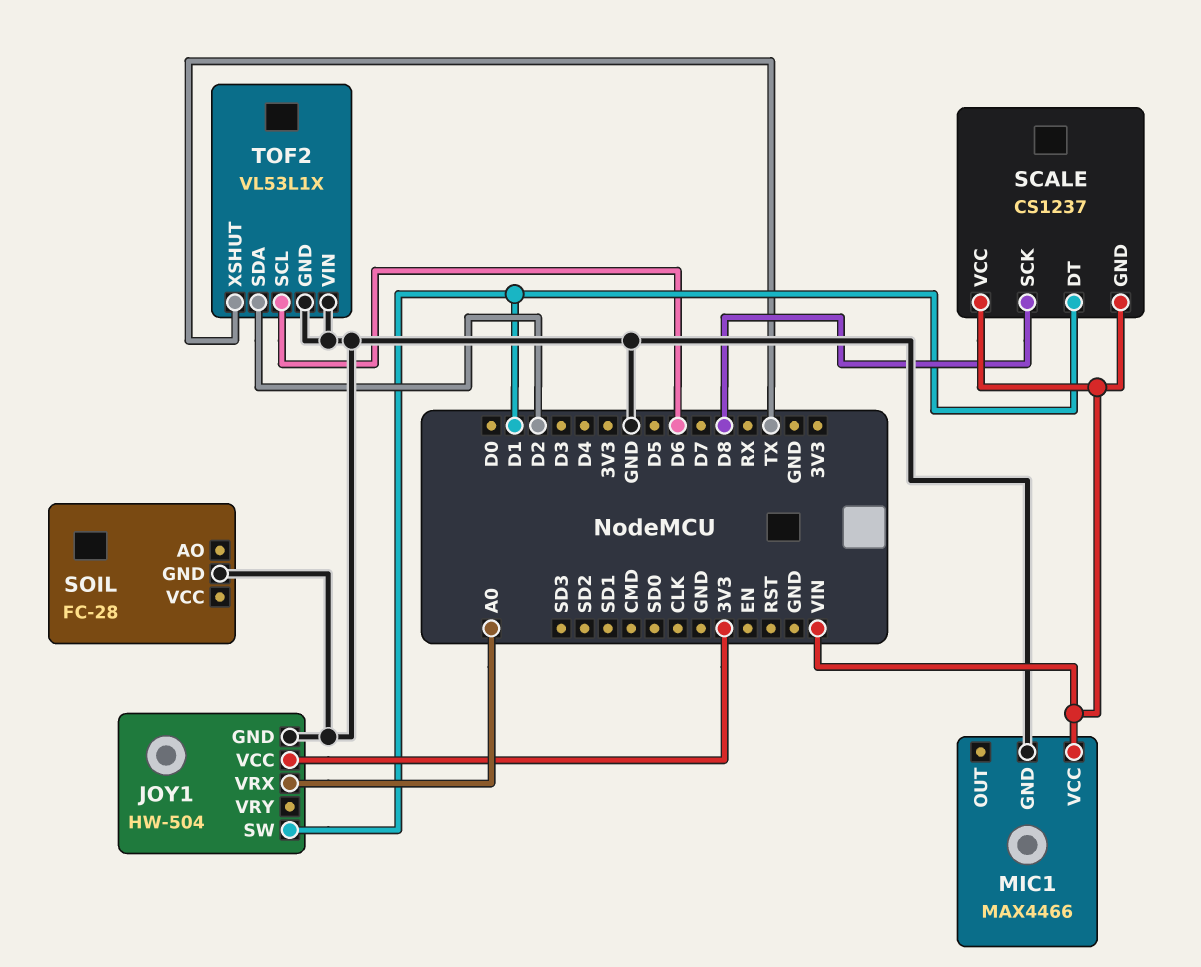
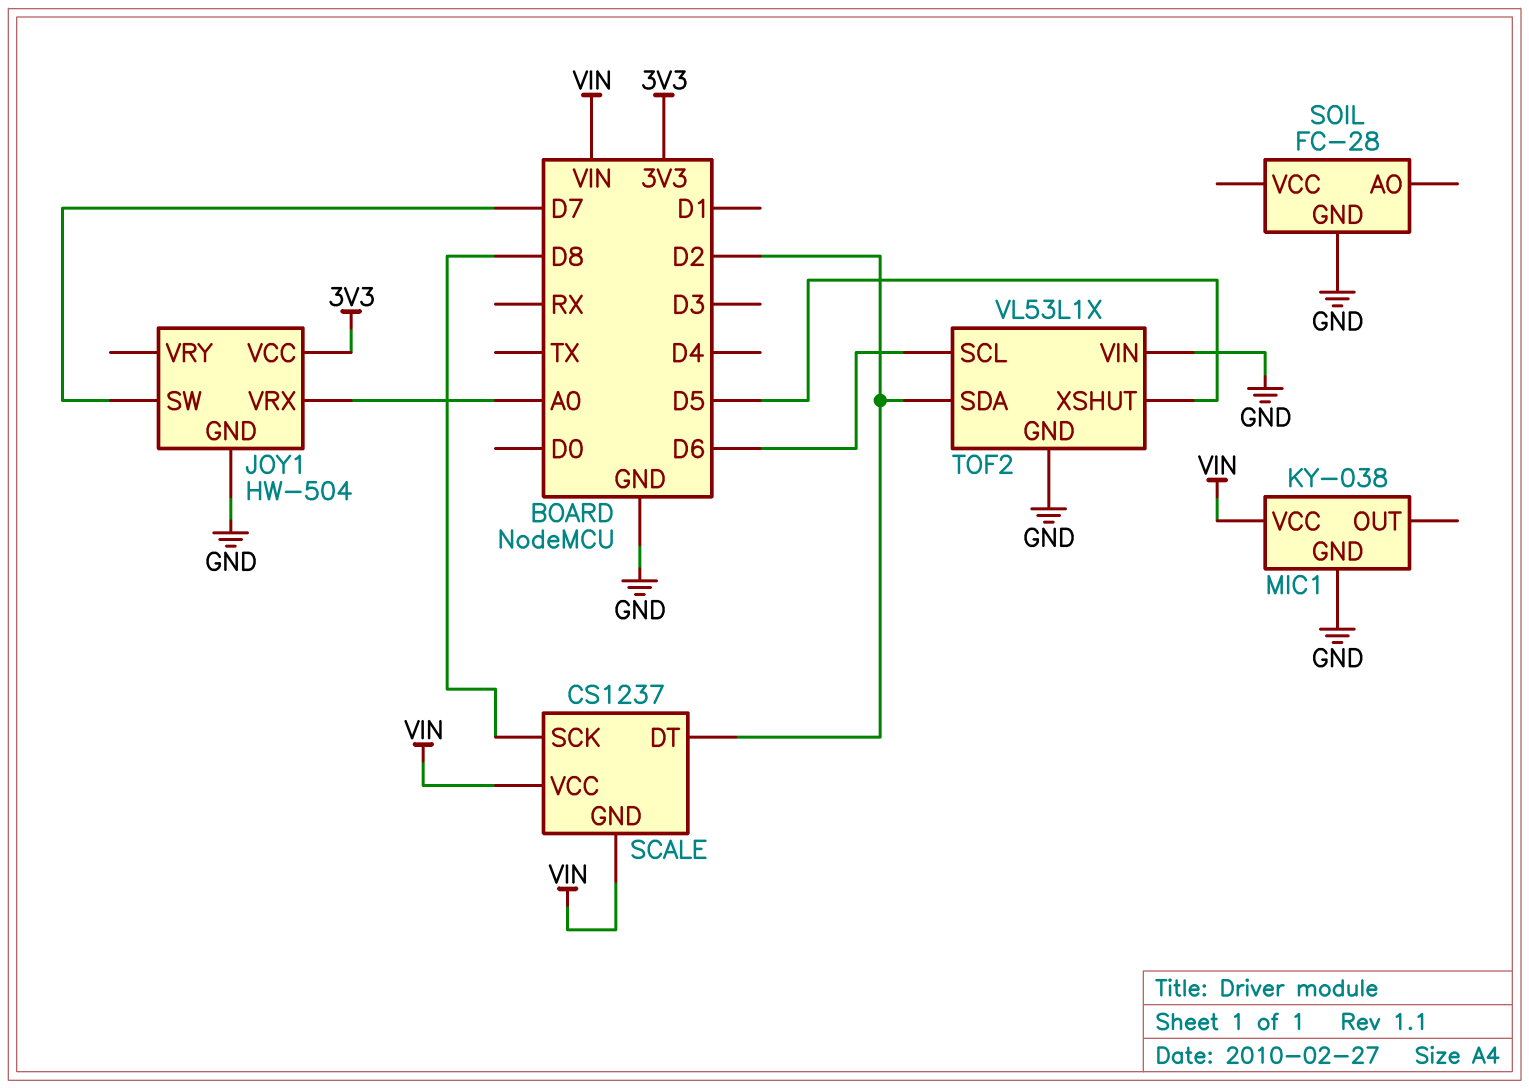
JOY1 pin SW: D1 -> D7
MIC1: MAX4466 -> KY-038
SCALE pin DT: D1 -> D2
TOF2 pin XSHUT: TX -> D5

